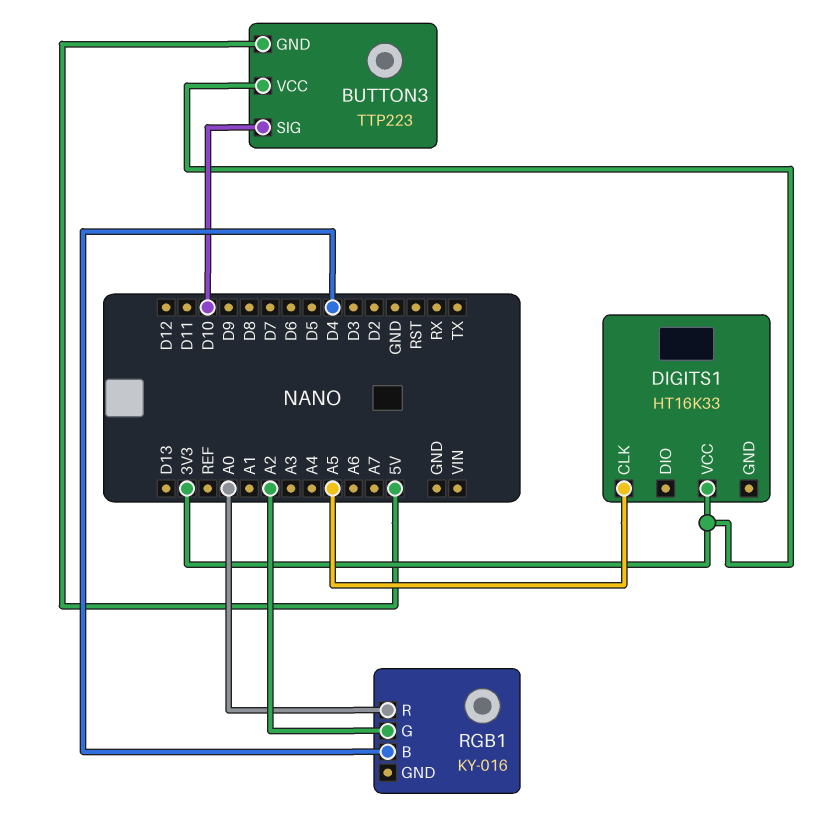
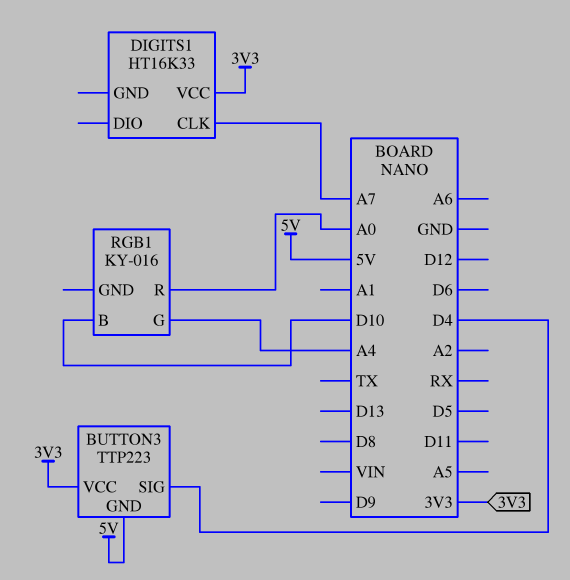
BUTTON3 pin SIG: D10 -> D4
DIGITS1 pin CLK: A5 -> A7
RGB1 pin B: D4 -> D10
RGB1 pin G: A2 -> A4

